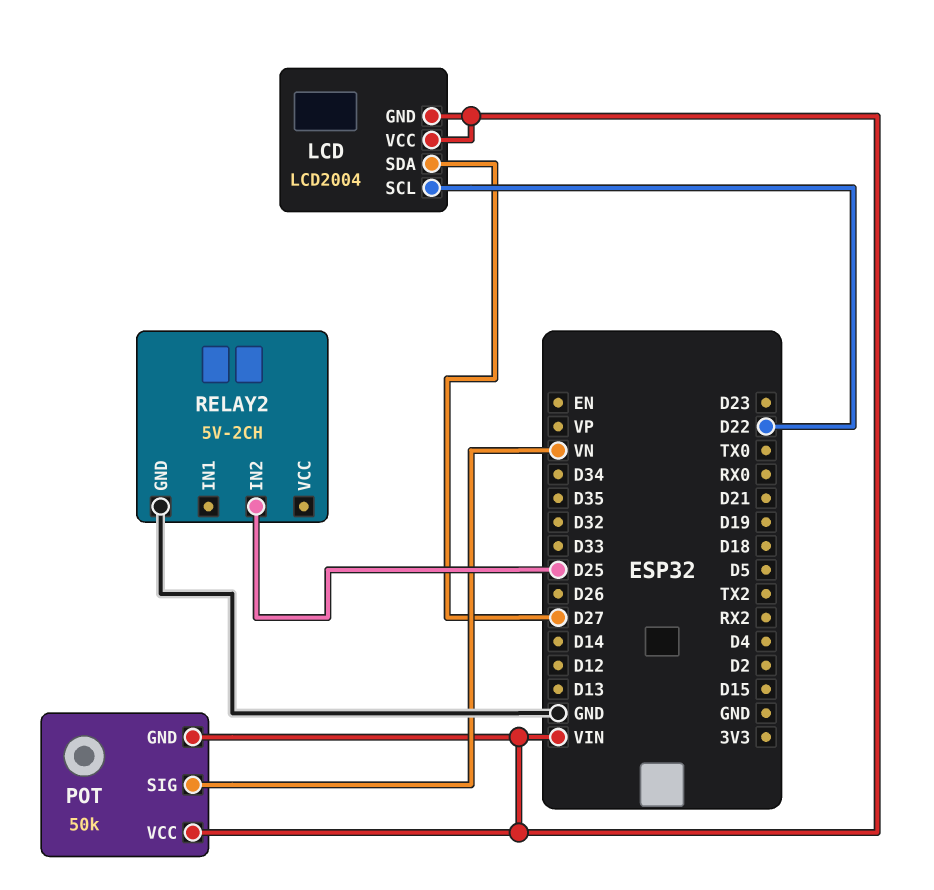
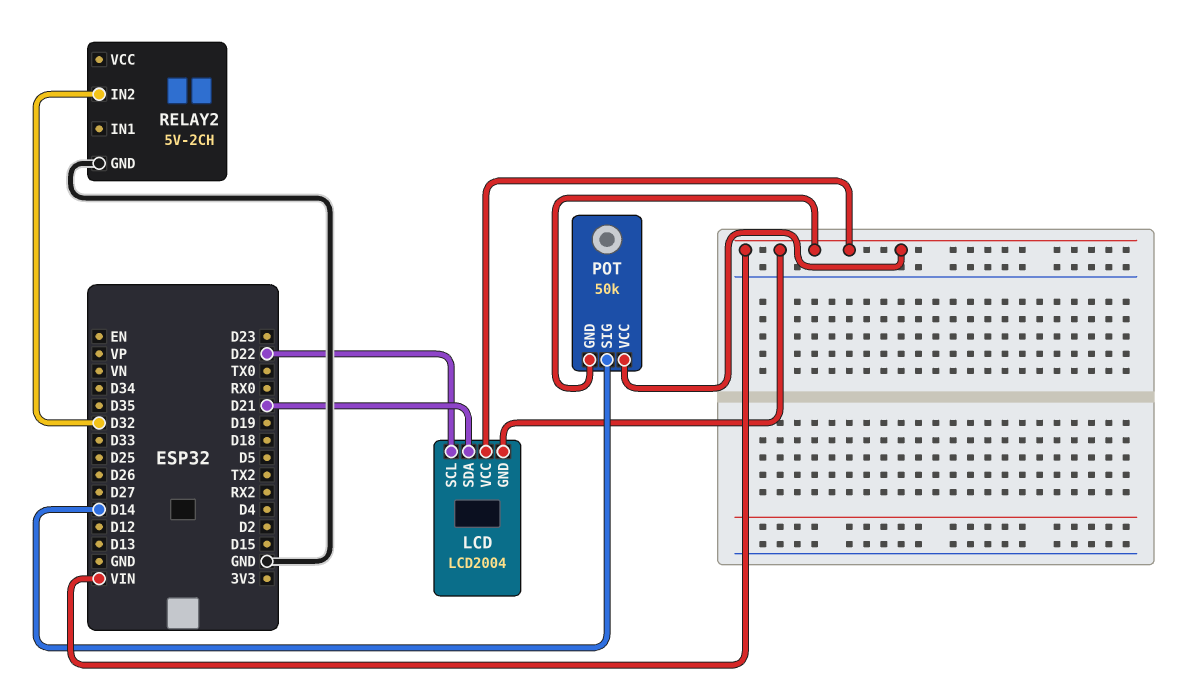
LCD pin SDA: D27 -> D21
POT pin SIG: VN -> D14
RELAY2 pin IN2: D25 -> D32

